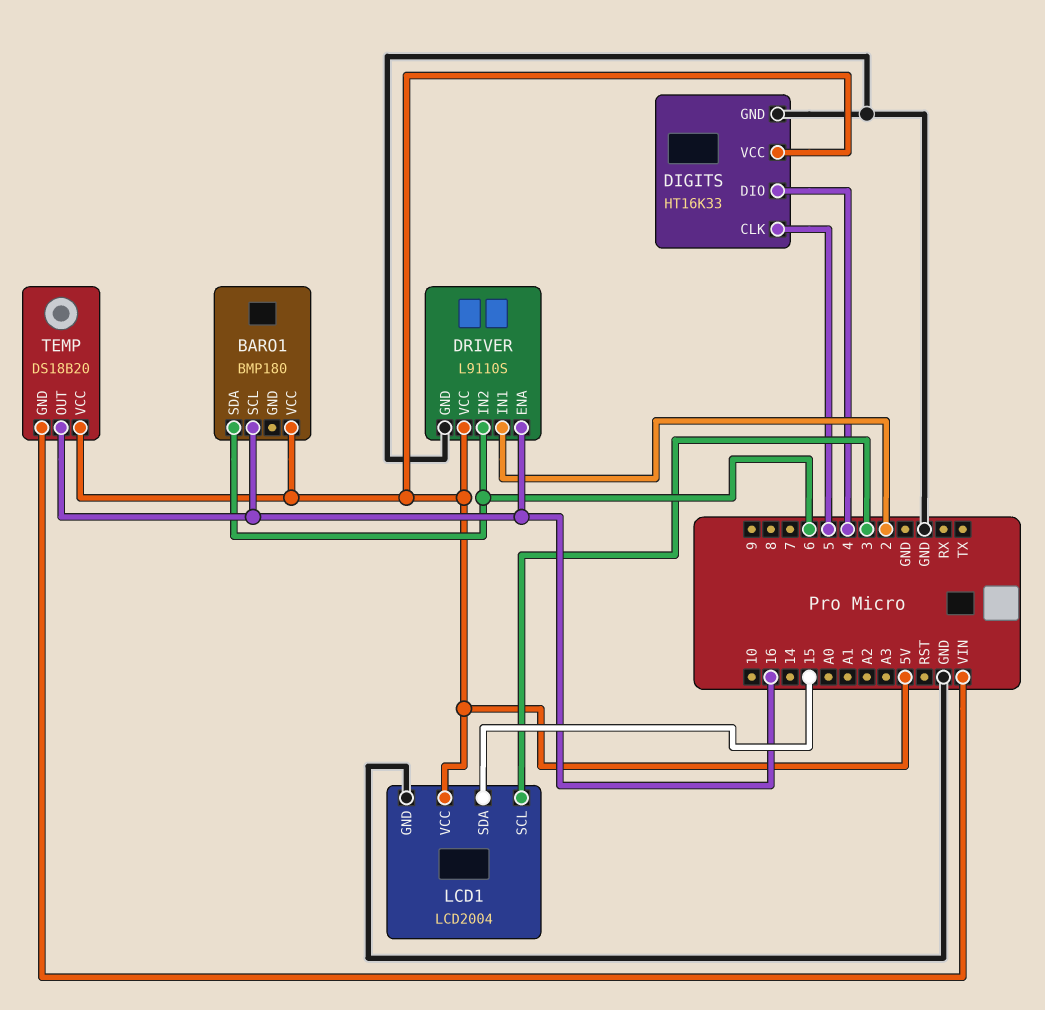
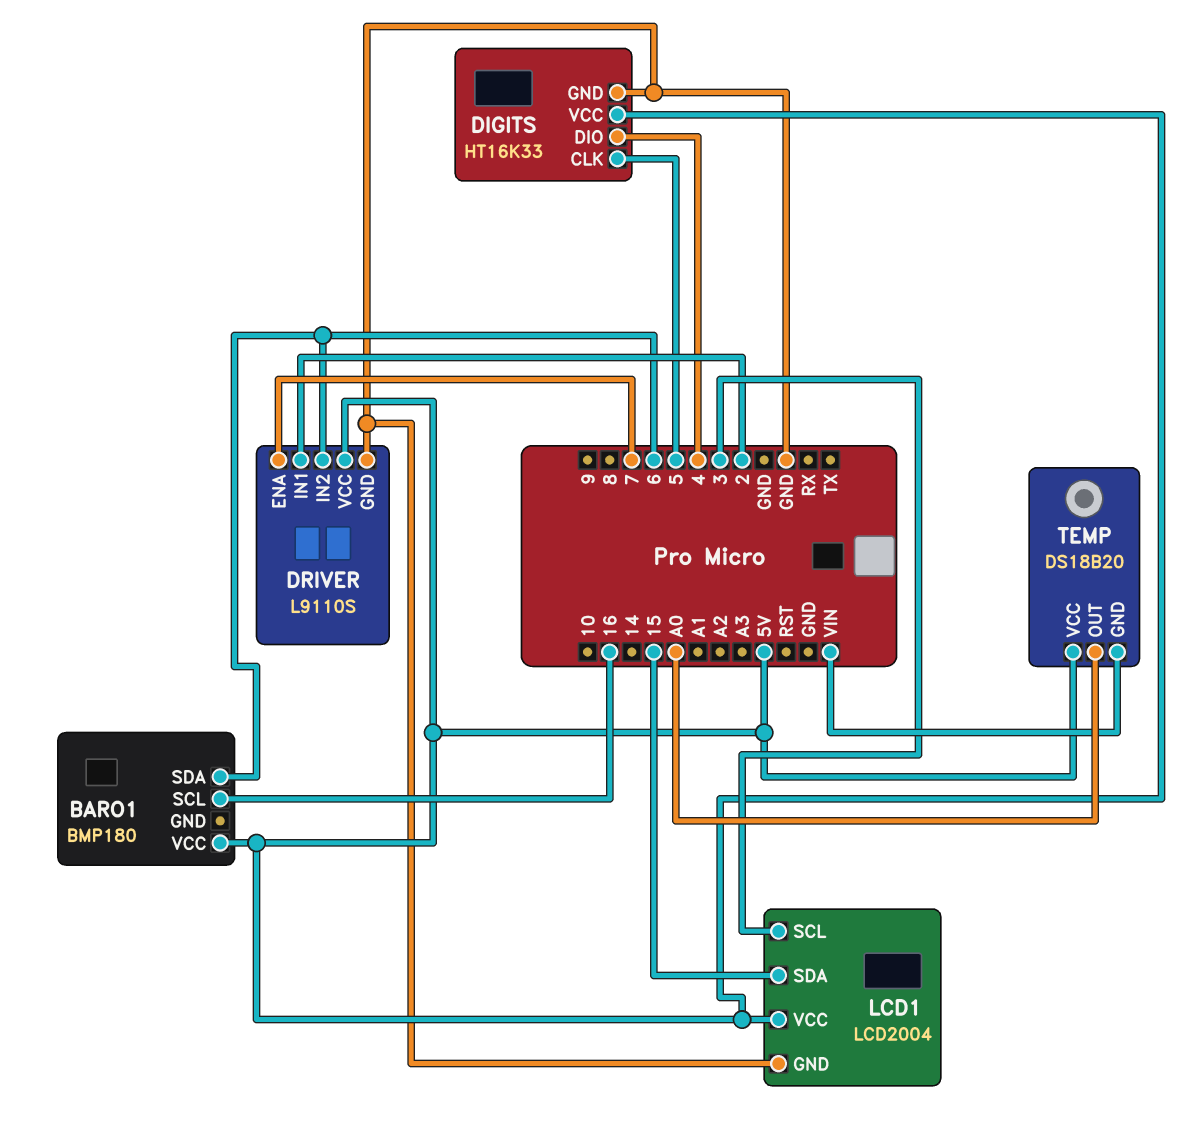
DRIVER pin ENA: 16 -> 7
TEMP pin OUT: 16 -> A0

